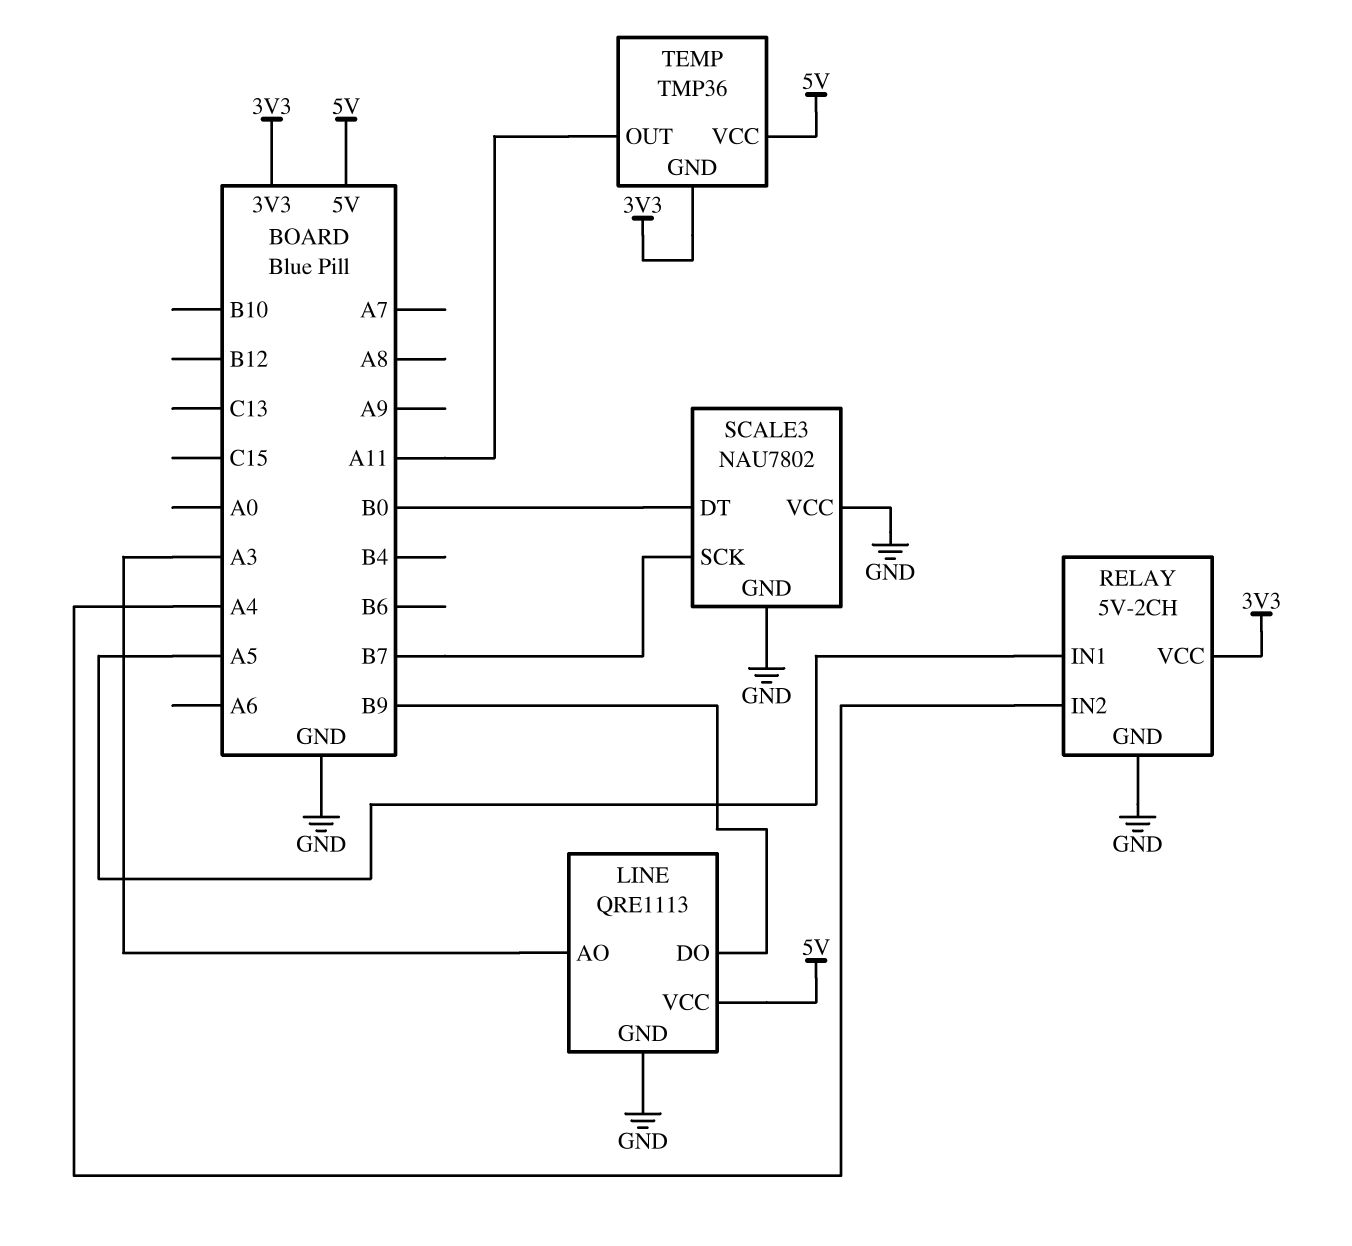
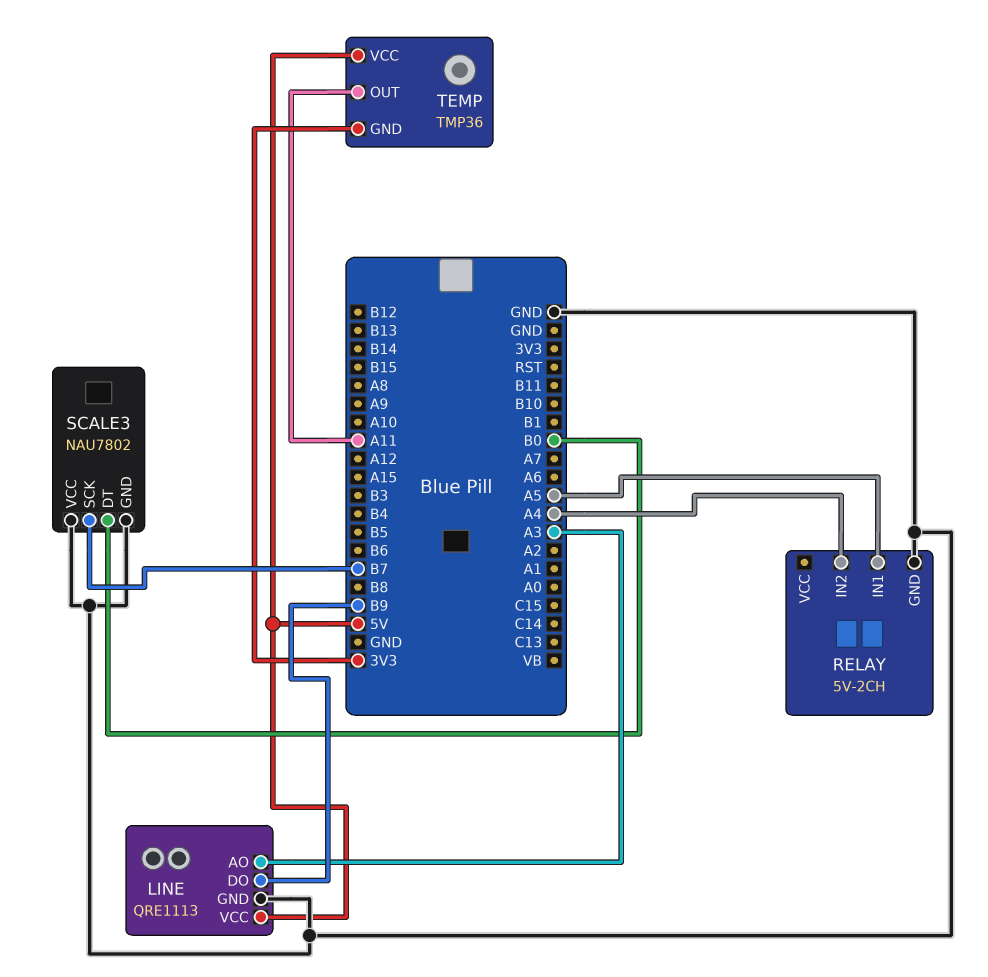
RELAY pin VCC: 3V3 -> none

